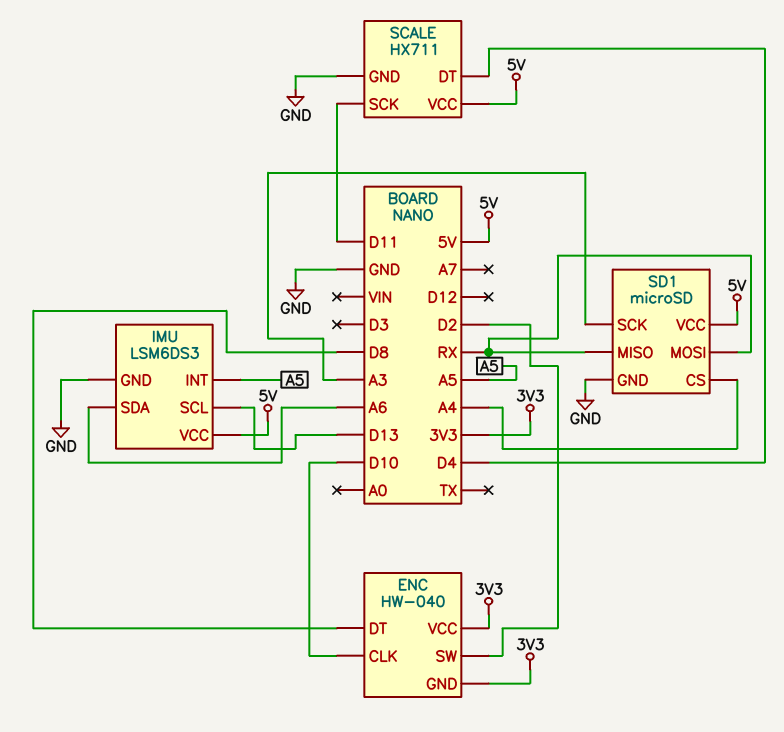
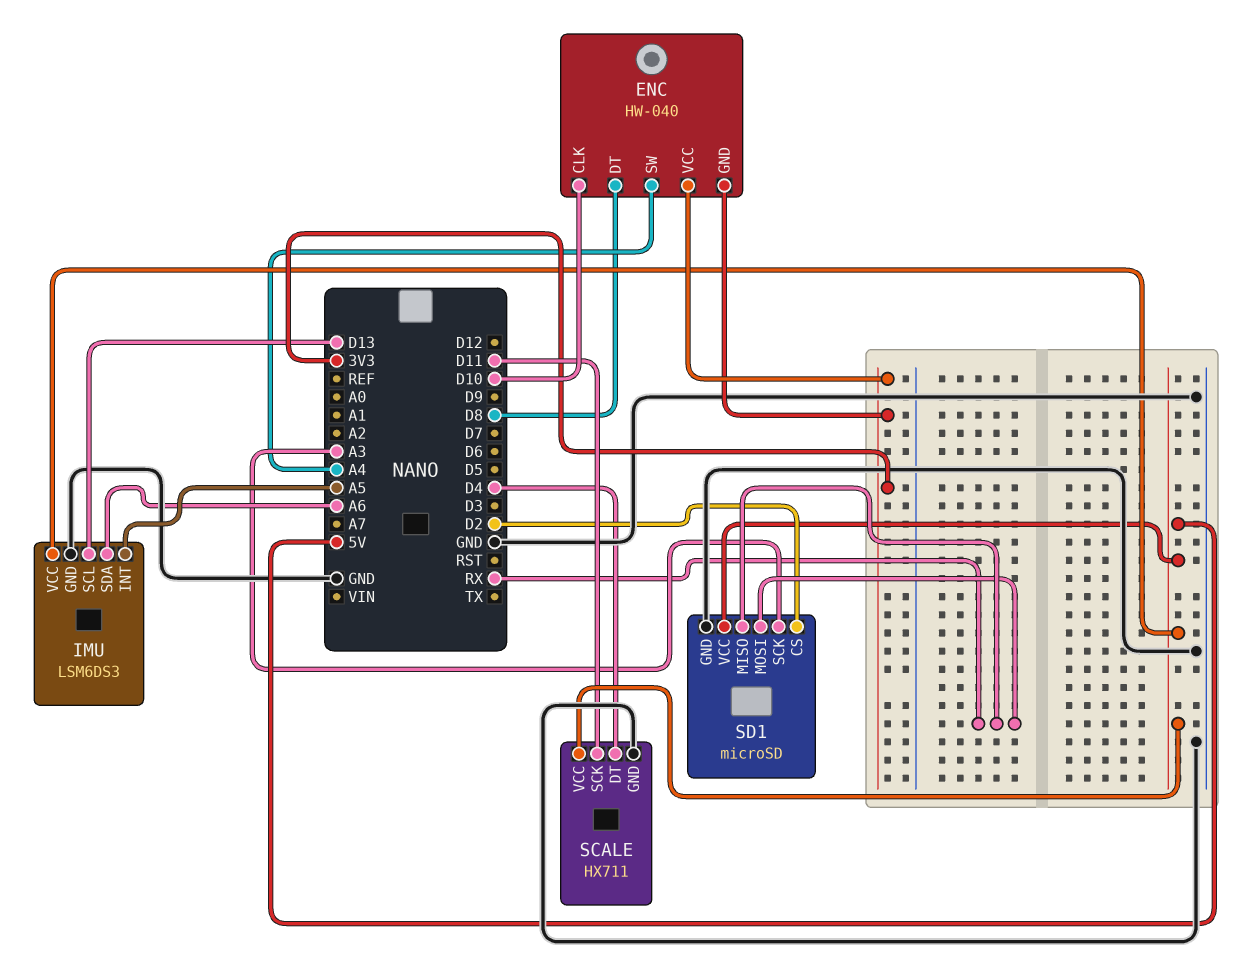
ENC pin SW: D2 -> A4
SD1 pin CS: A4 -> D2

